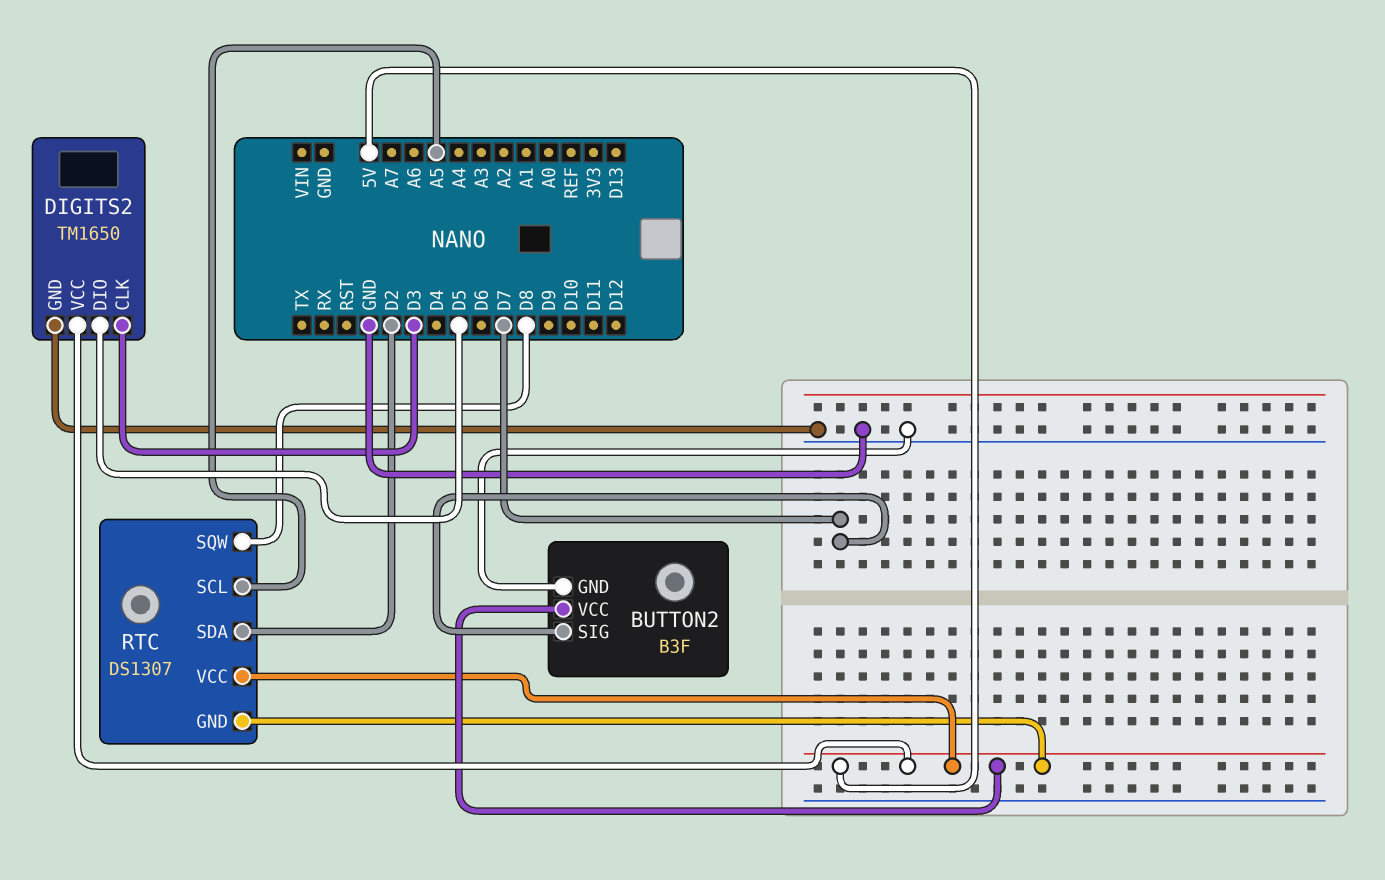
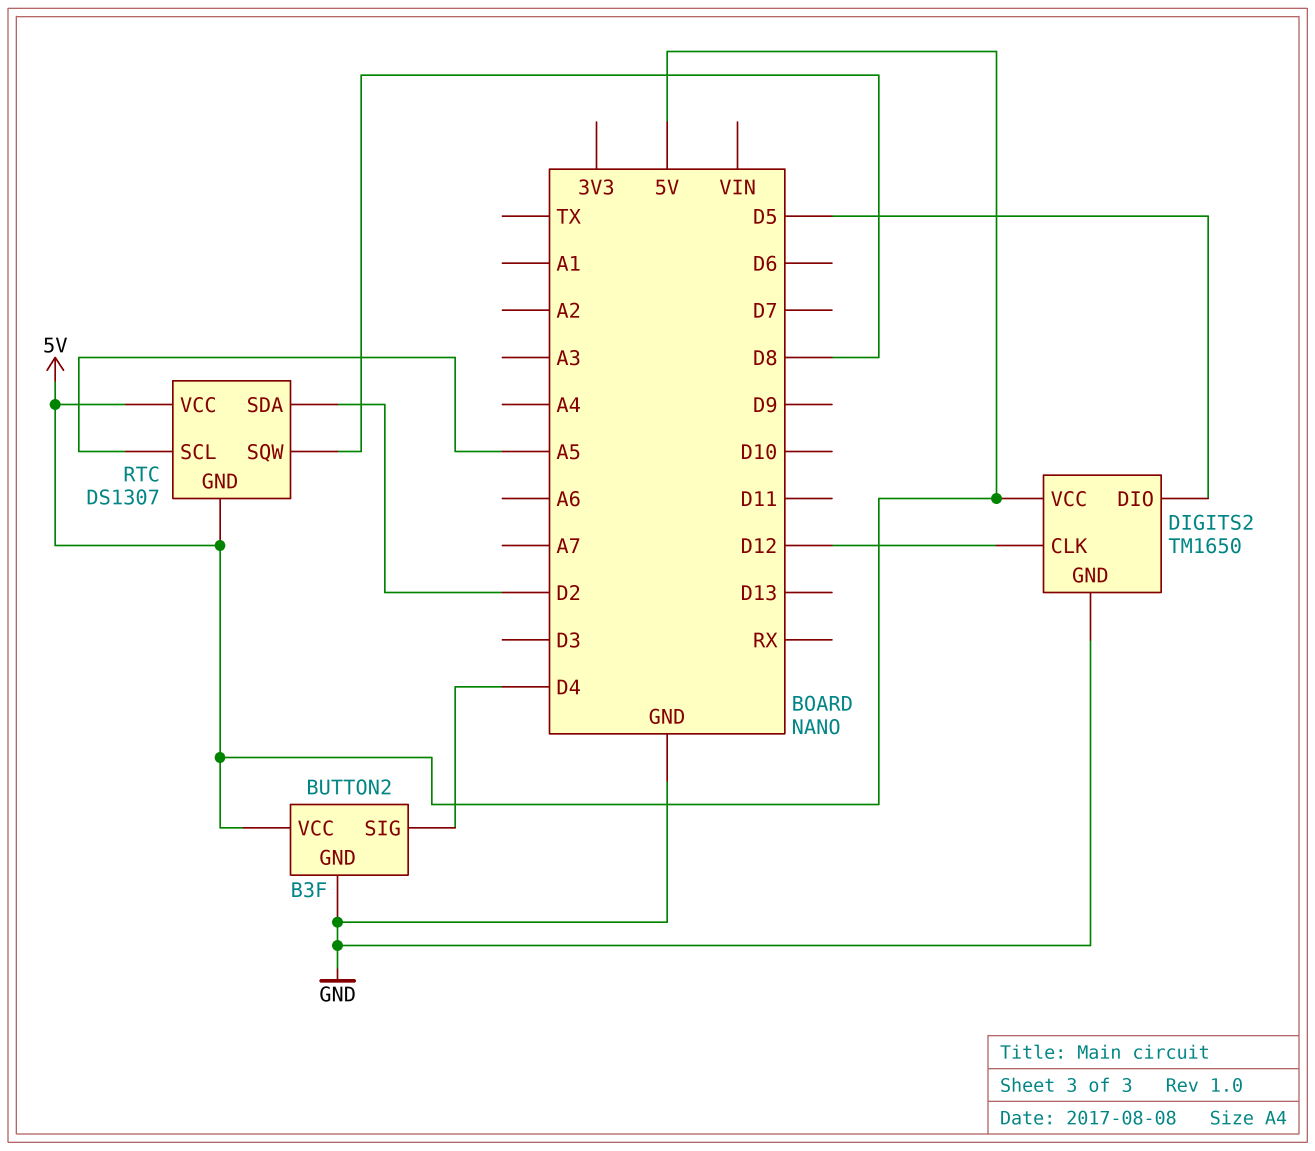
BUTTON2 pin SIG: D7 -> D4
DIGITS2 pin CLK: D3 -> D12

